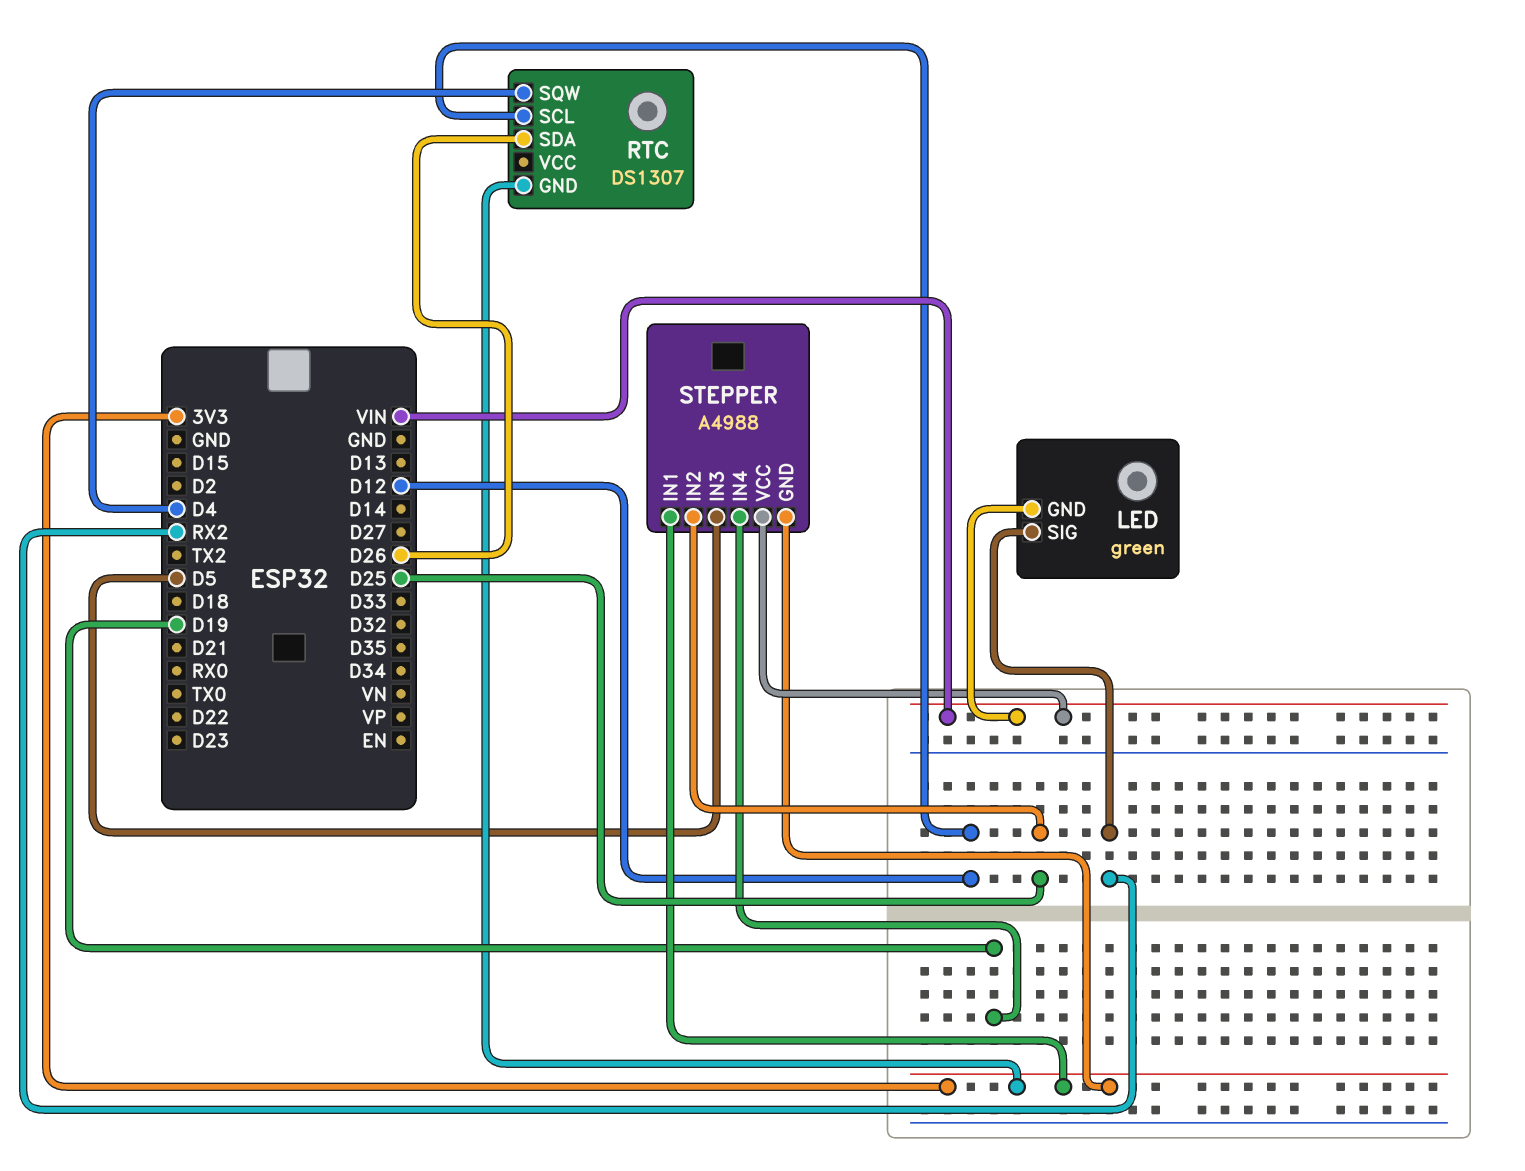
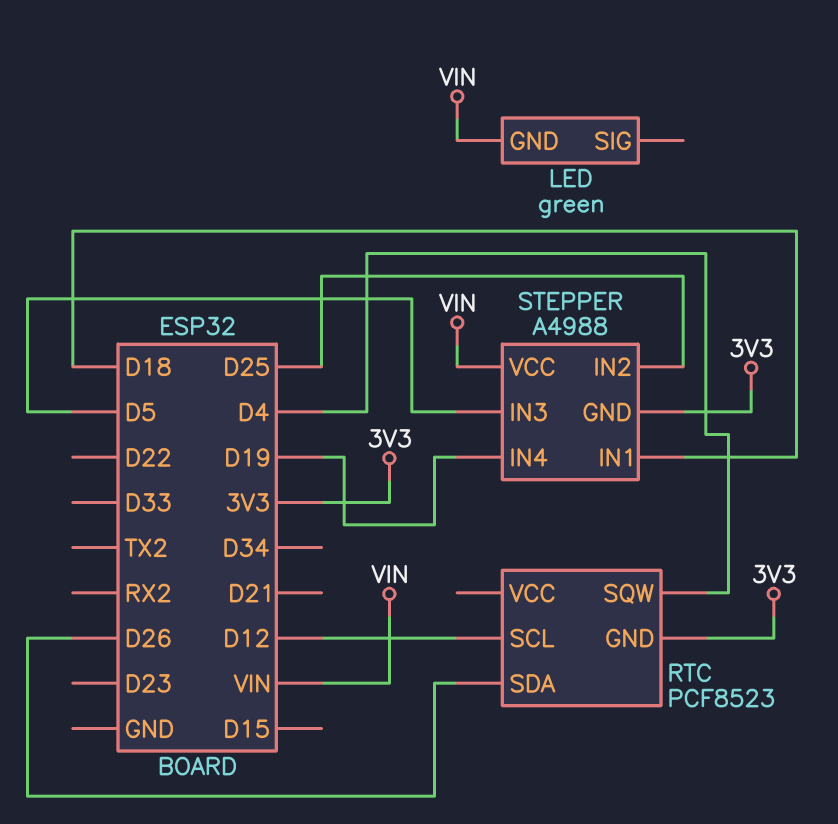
LED pin SIG: RX2 -> none
RTC: DS1307 -> PCF8523
STEPPER pin IN1: 3V3 -> D18

